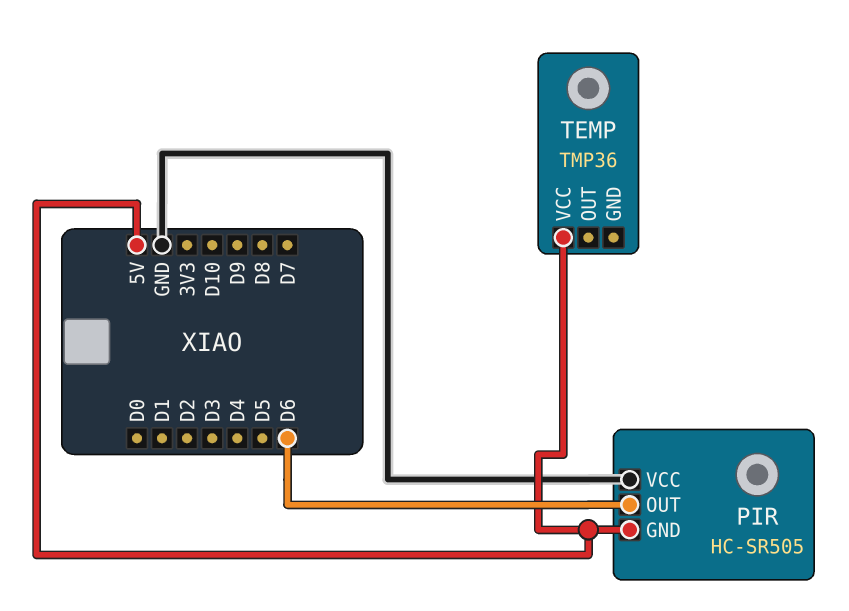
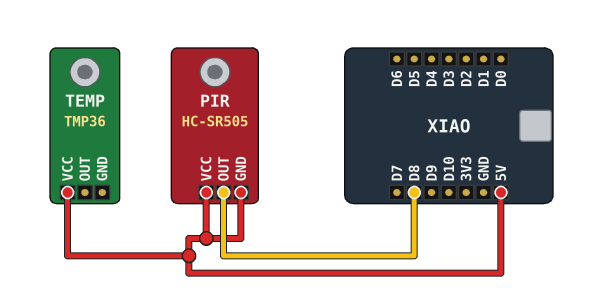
PIR pin OUT: D6 -> D8
PIR pin VCC: GND -> 5V

